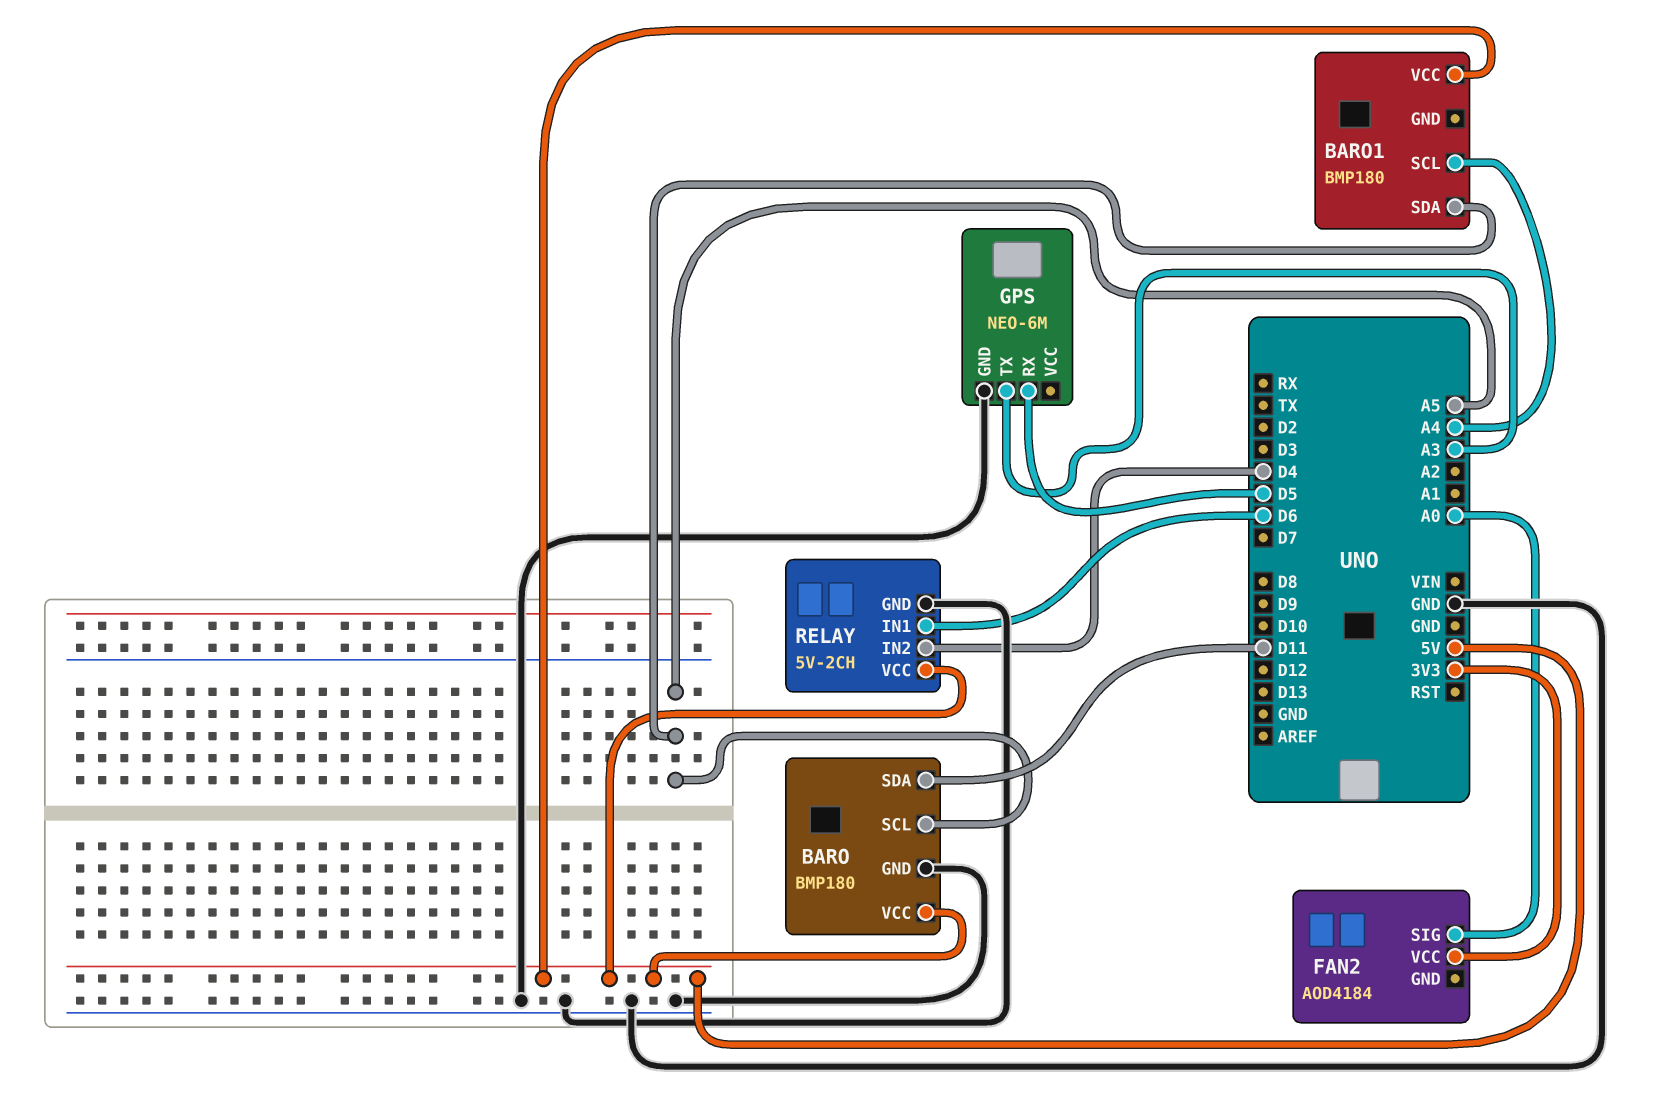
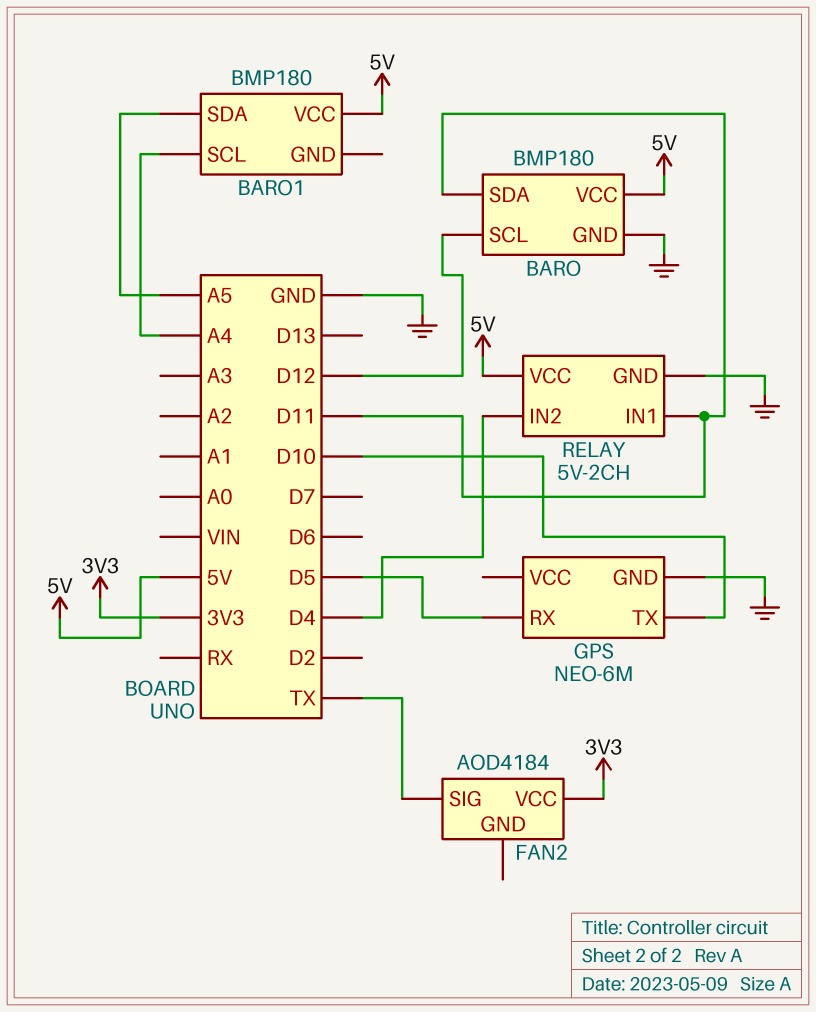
BARO pin SCL: A5 -> D12
FAN2 pin SIG: A0 -> TX
GPS pin TX: A3 -> D10
RELAY pin IN1: D6 -> D11

